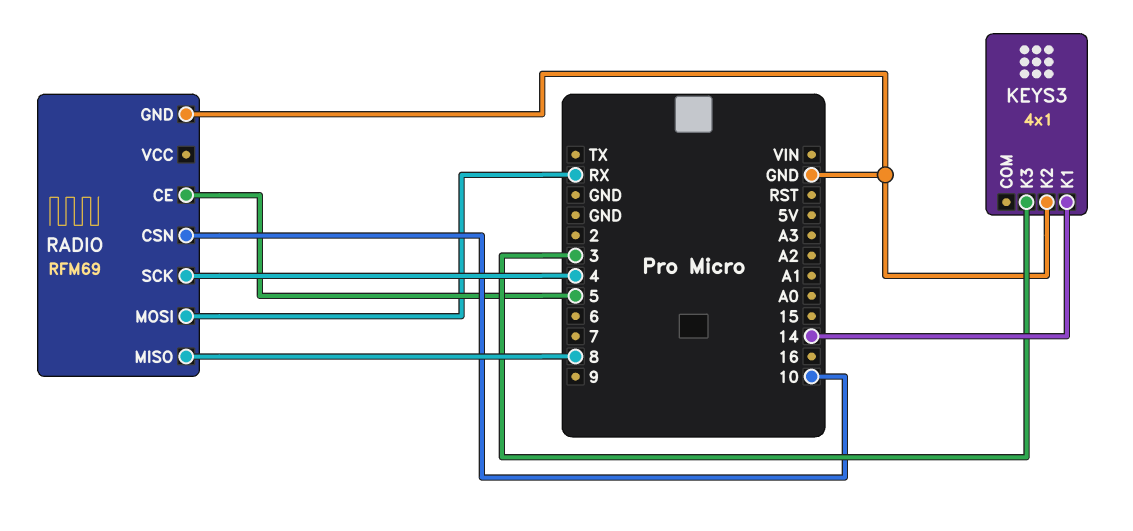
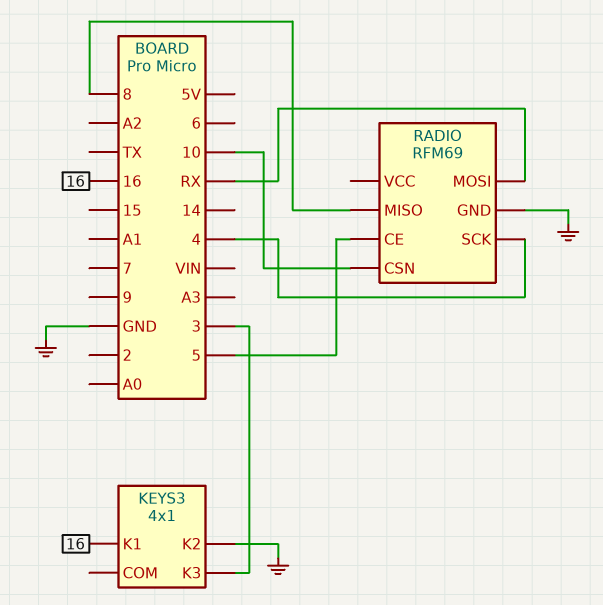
KEYS3 pin K1: 14 -> 16

